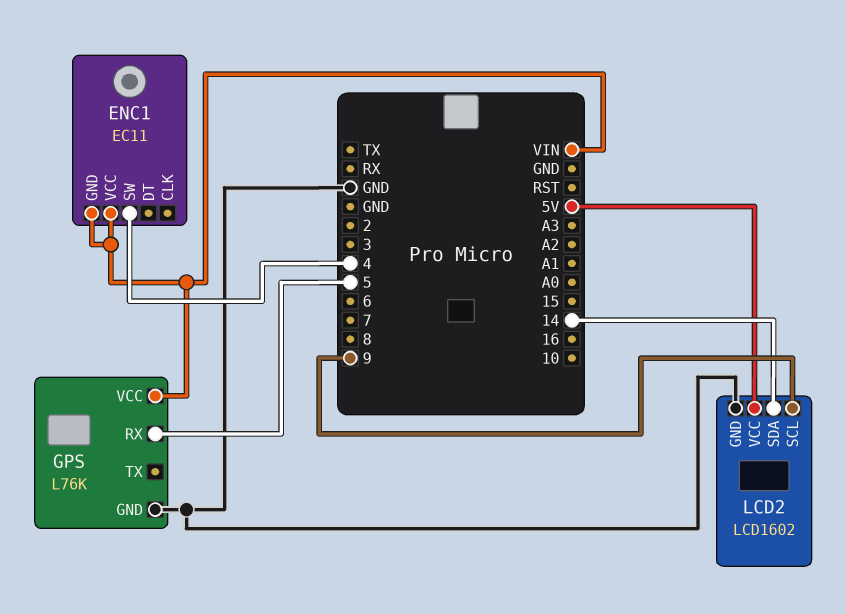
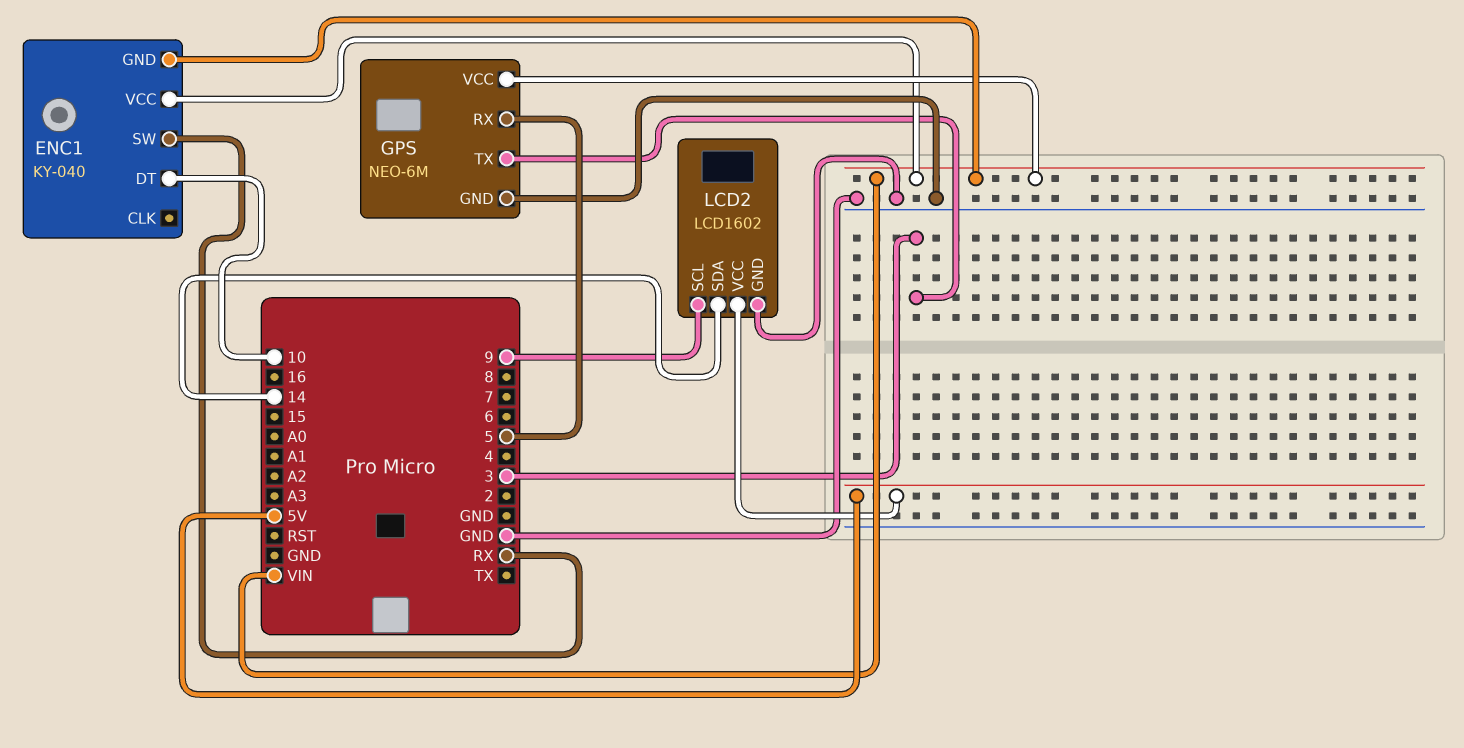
ENC1: EC11 -> KY-040
ENC1 pin DT: none -> 10
ENC1 pin SW: 4 -> RX
GPS: L76K -> NEO-6M
GPS pin TX: none -> 3

